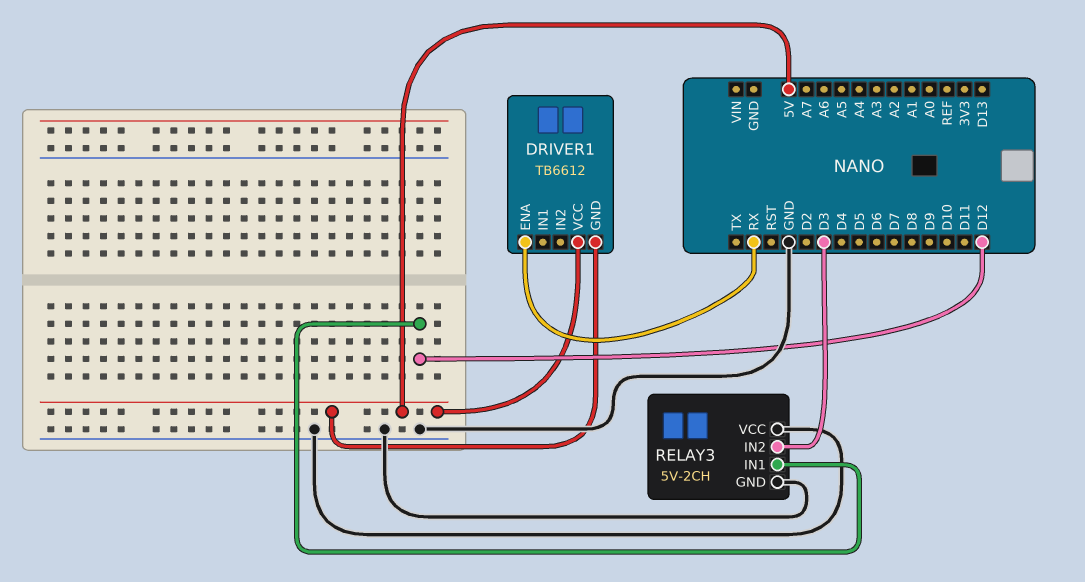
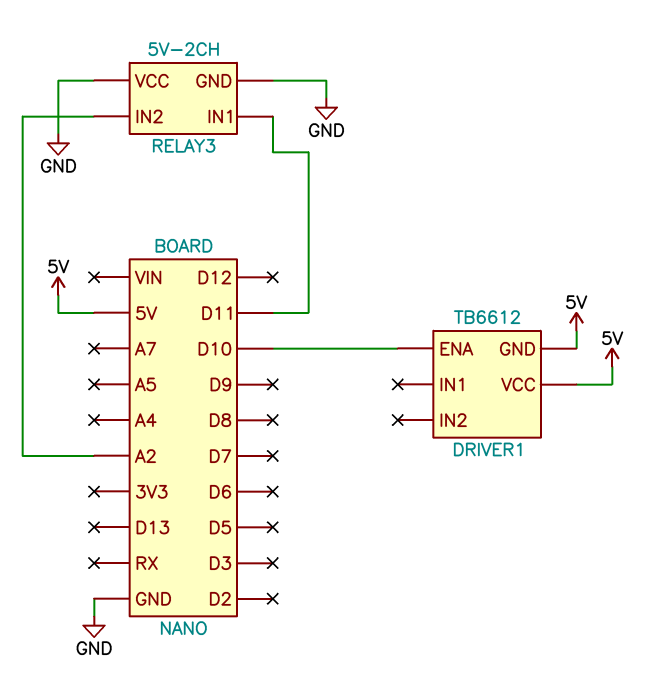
DRIVER1 pin ENA: RX -> D10
RELAY3 pin IN1: D12 -> D11
RELAY3 pin IN2: D3 -> A2

